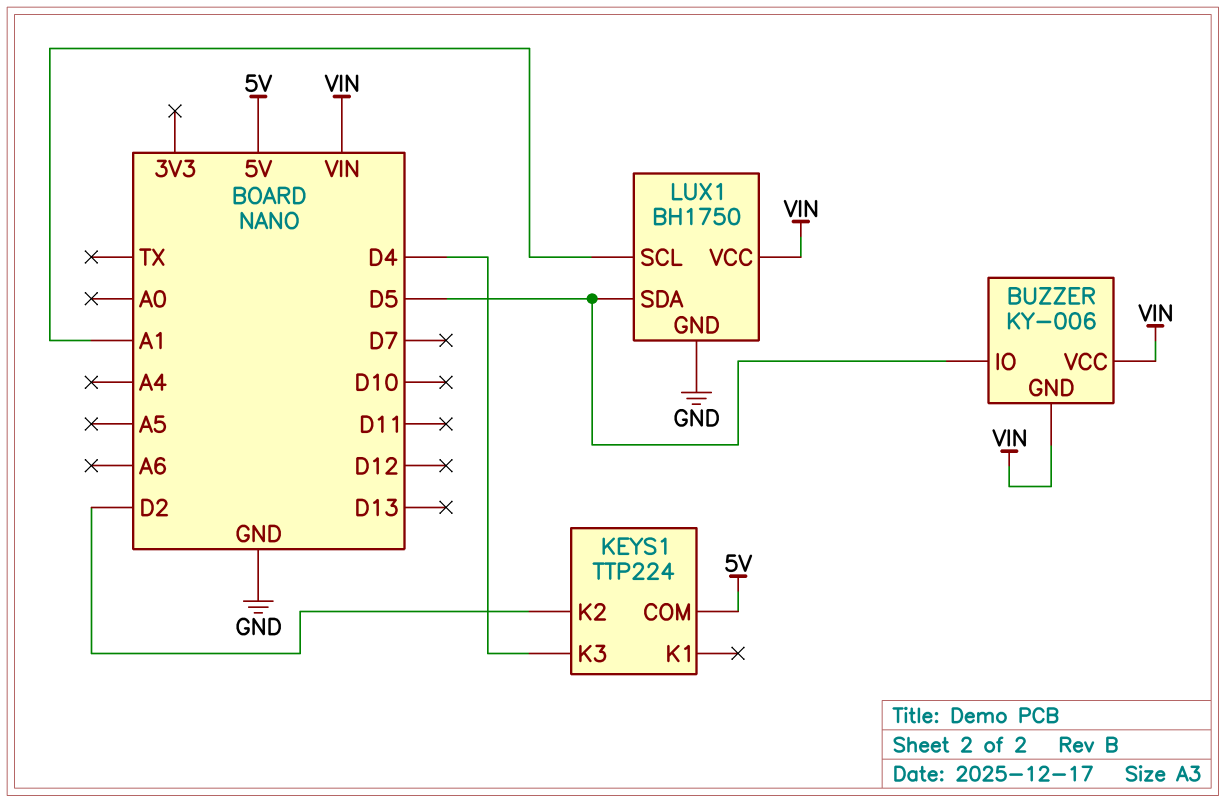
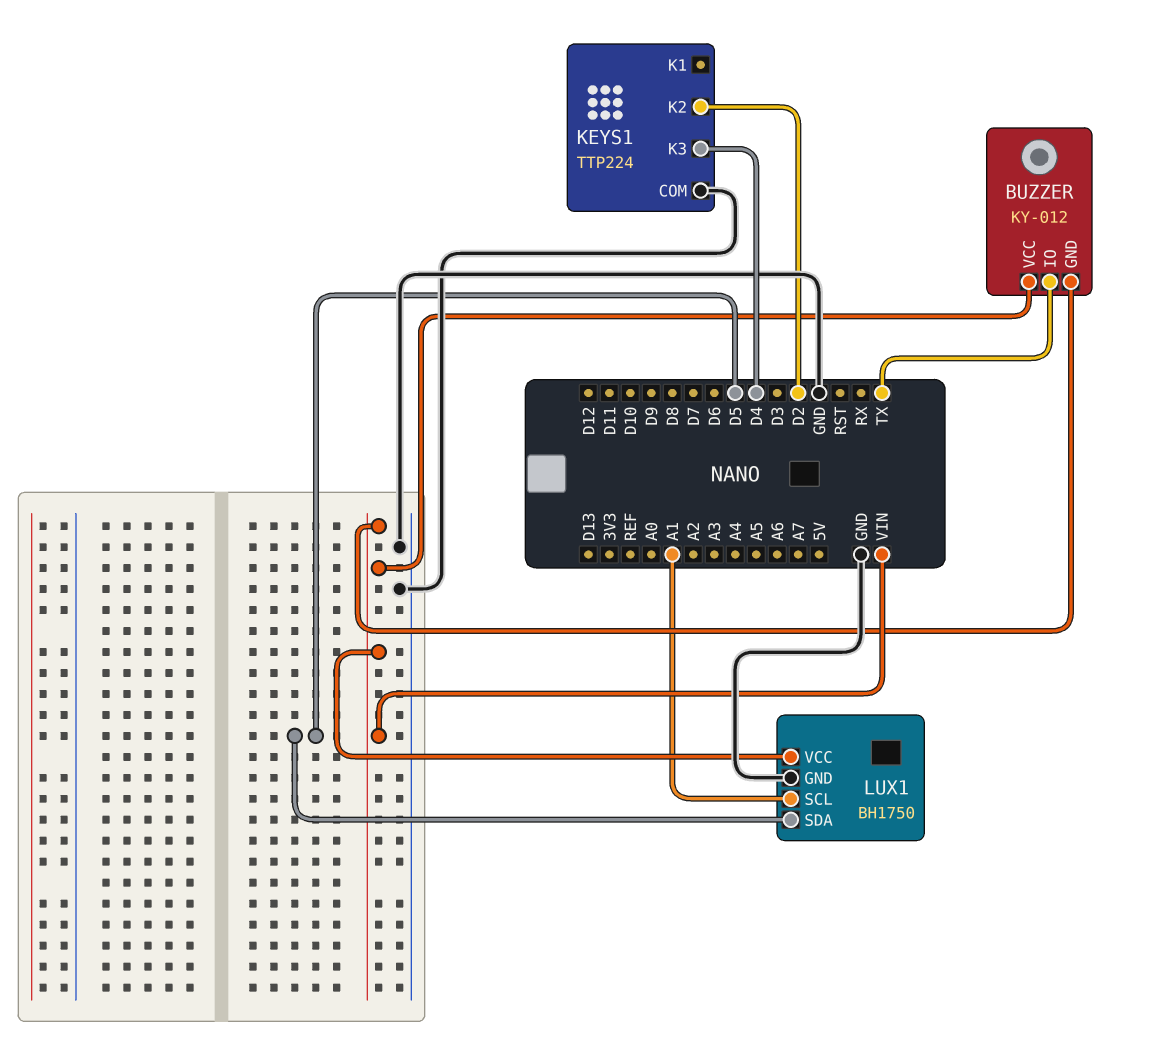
BUZZER: KY-006 -> KY-012
BUZZER pin IO: D5 -> TX
KEYS1 pin COM: 5V -> GND

